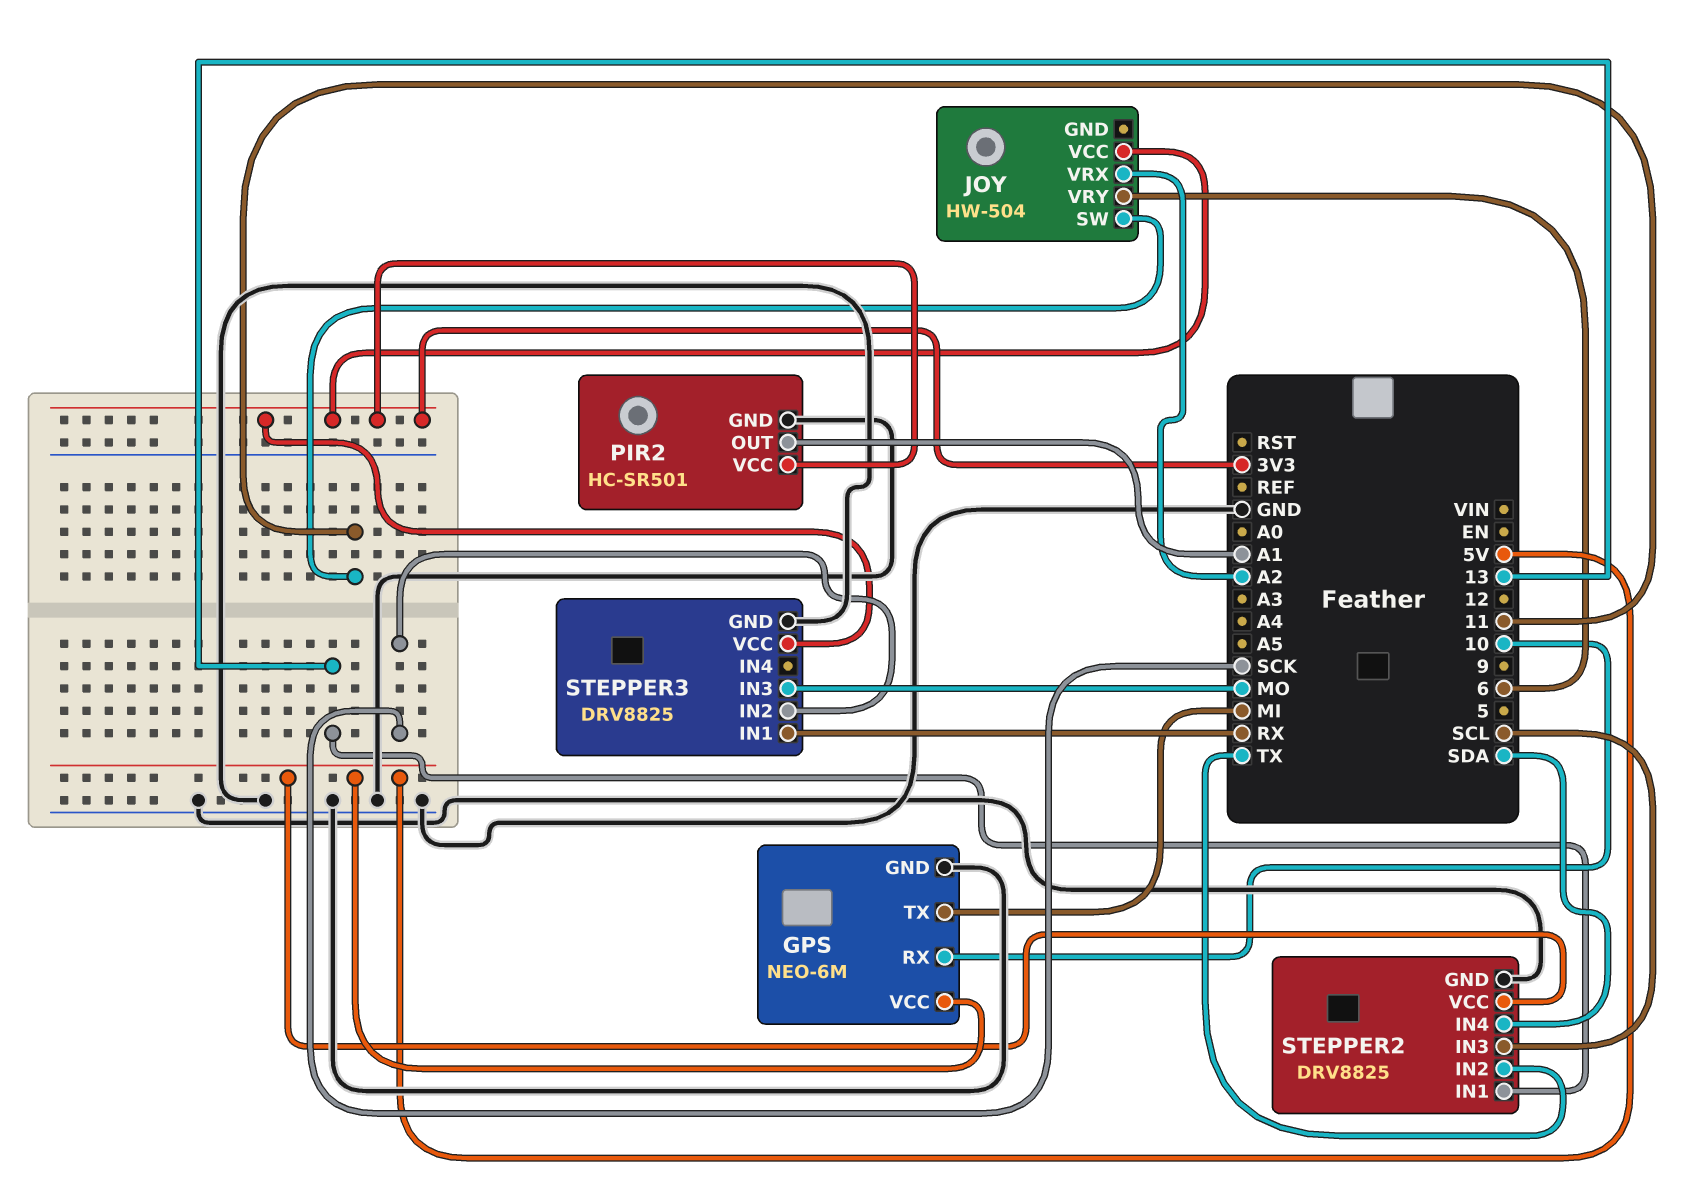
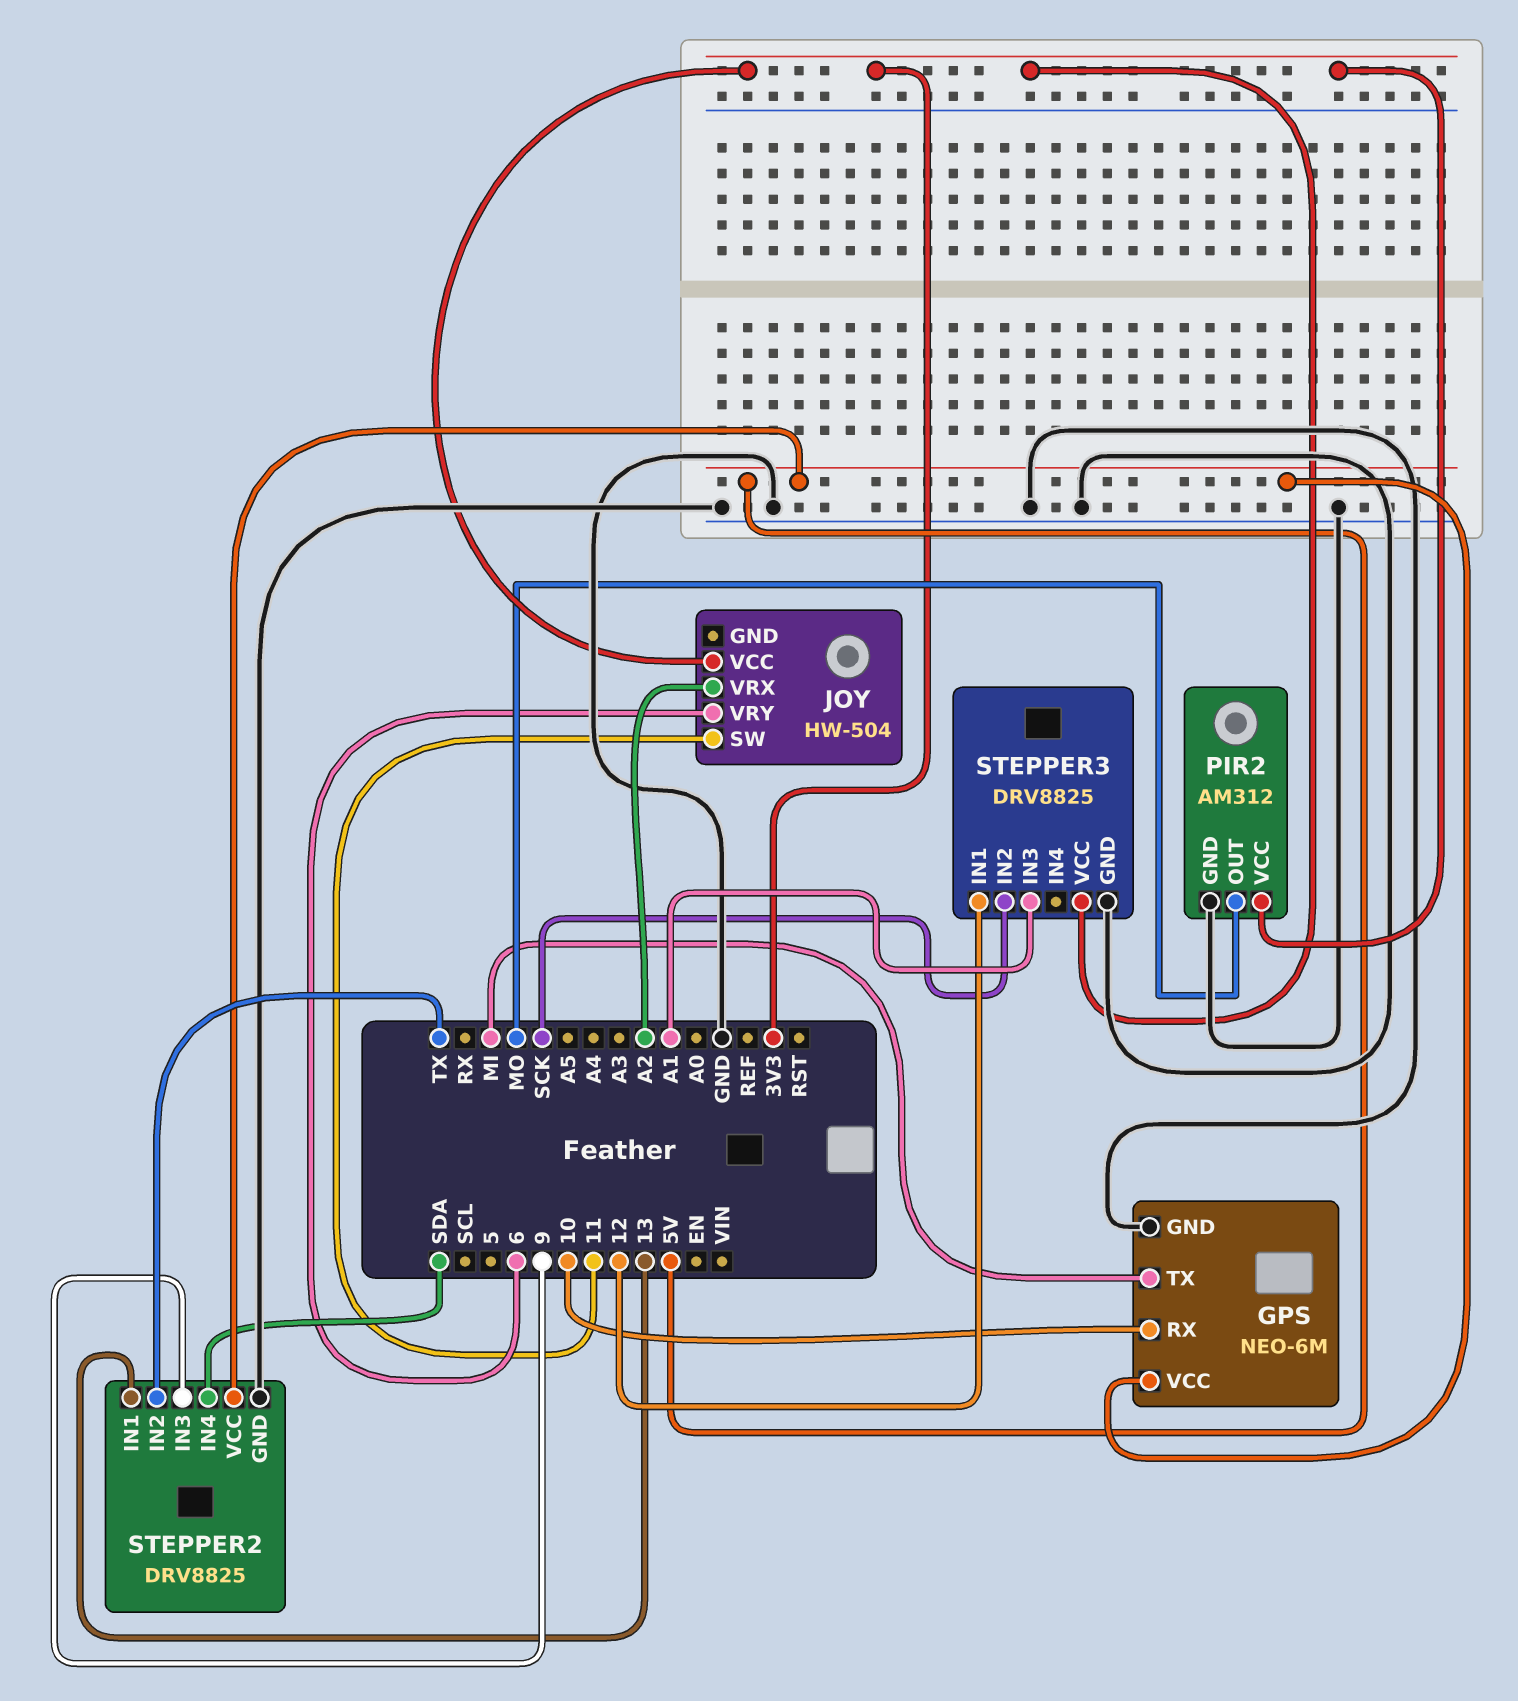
PIR2: HC-SR501 -> AM312
PIR2 pin OUT: A1 -> MO
STEPPER2 pin IN3: SCL -> 9
STEPPER3 pin IN1: RX -> 12
STEPPER3 pin IN3: MO -> A1

